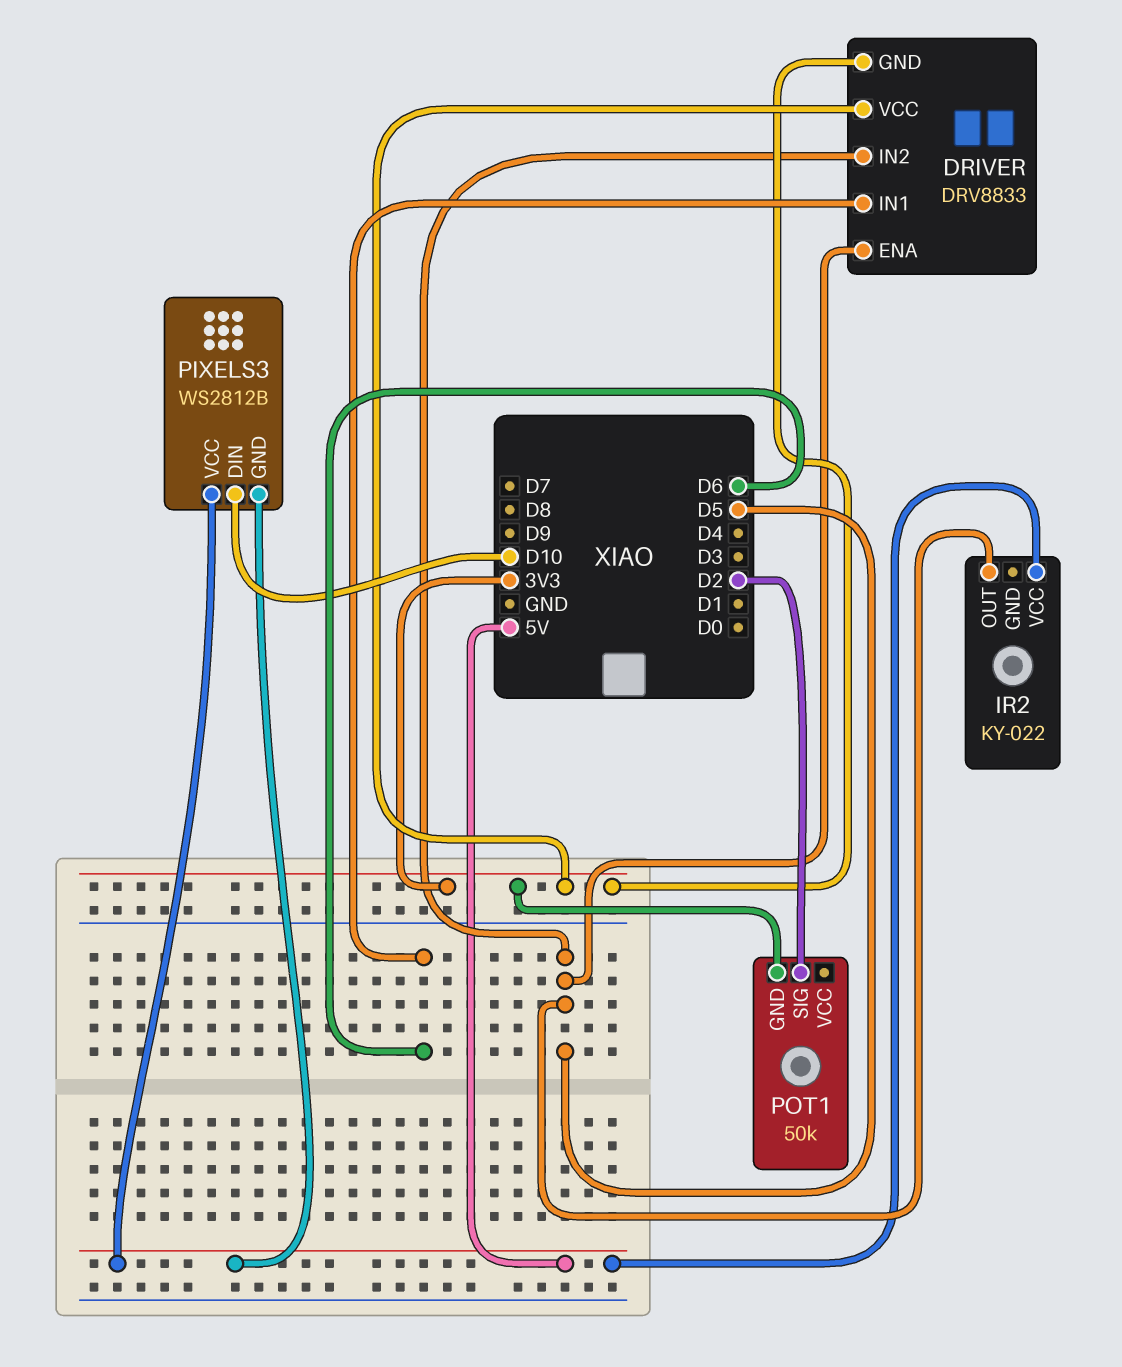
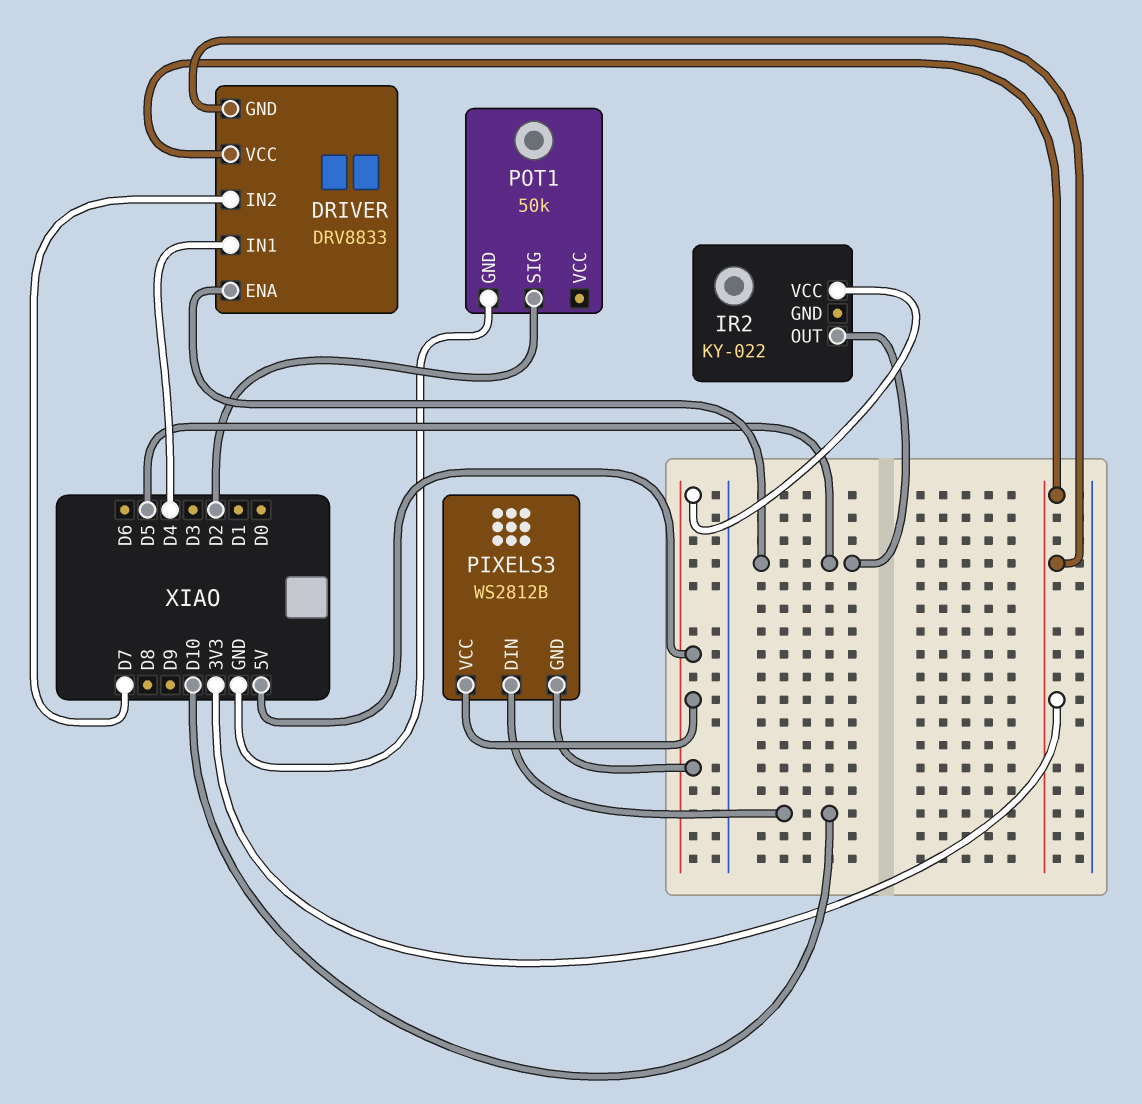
DRIVER pin IN1: D6 -> D4
DRIVER pin IN2: D5 -> D7
POT1 pin GND: 3V3 -> GND

